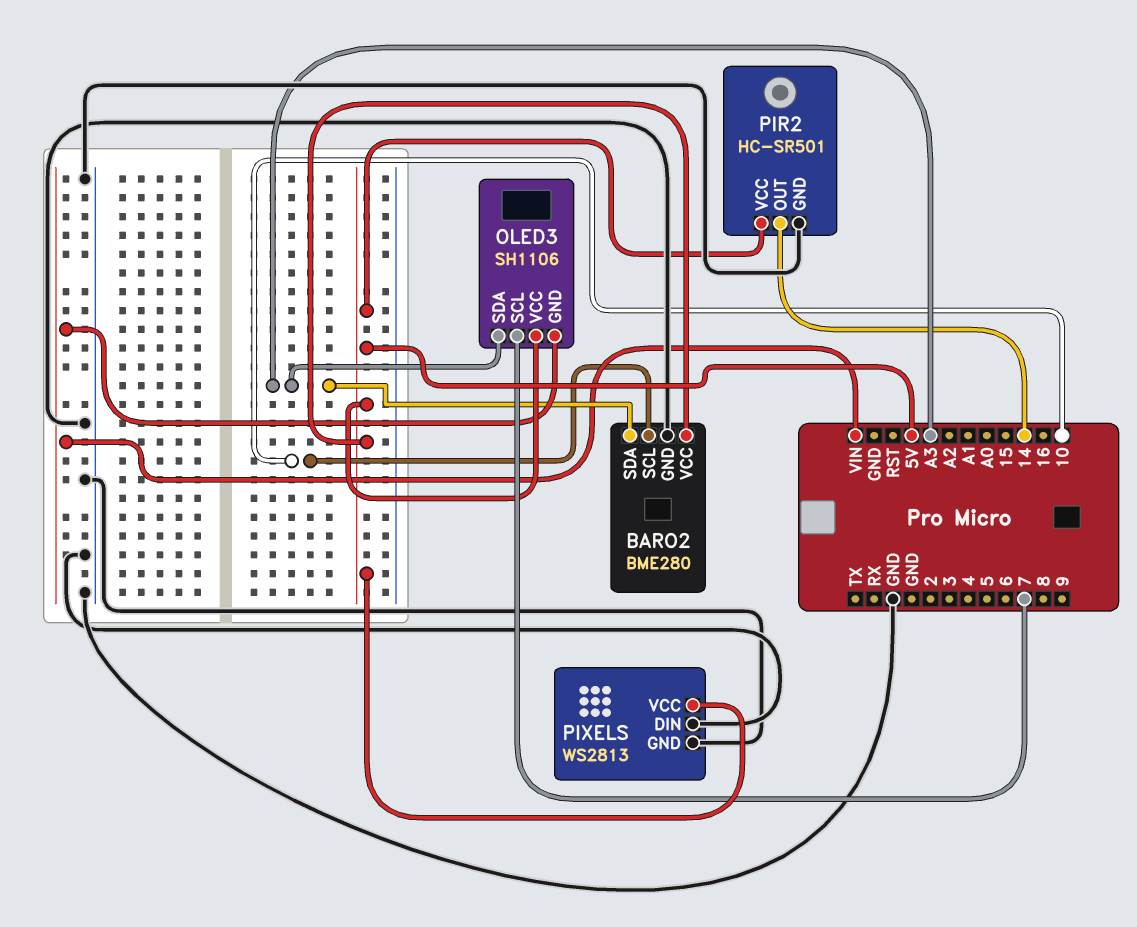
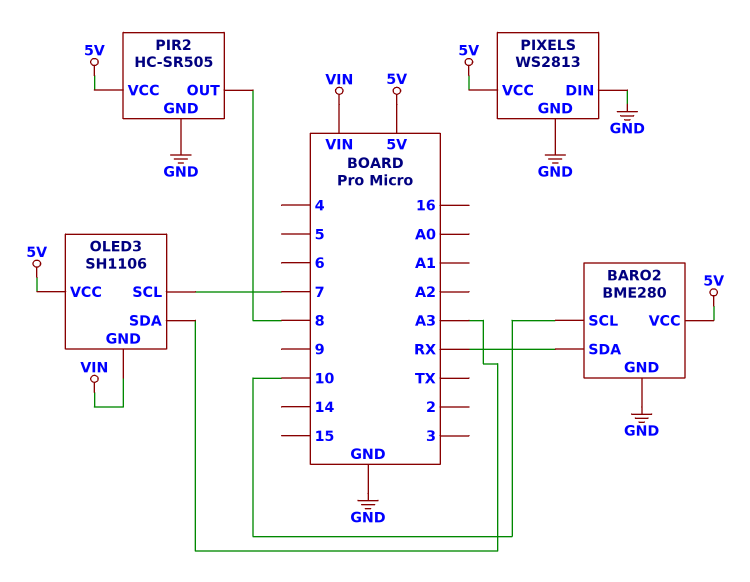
BARO2 pin SDA: A3 -> RX
PIR2: HC-SR501 -> HC-SR505
PIR2 pin OUT: 14 -> 8

